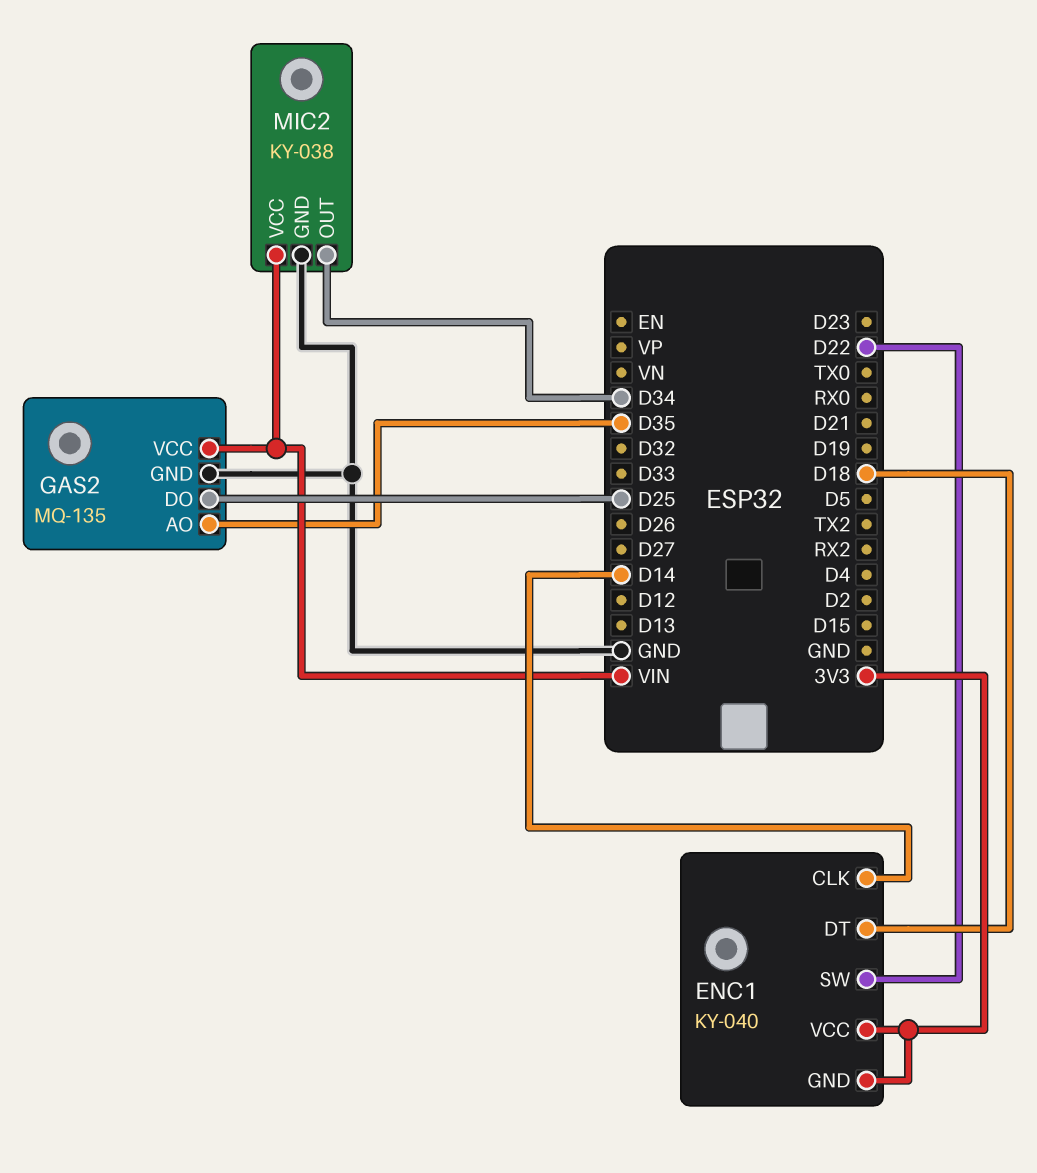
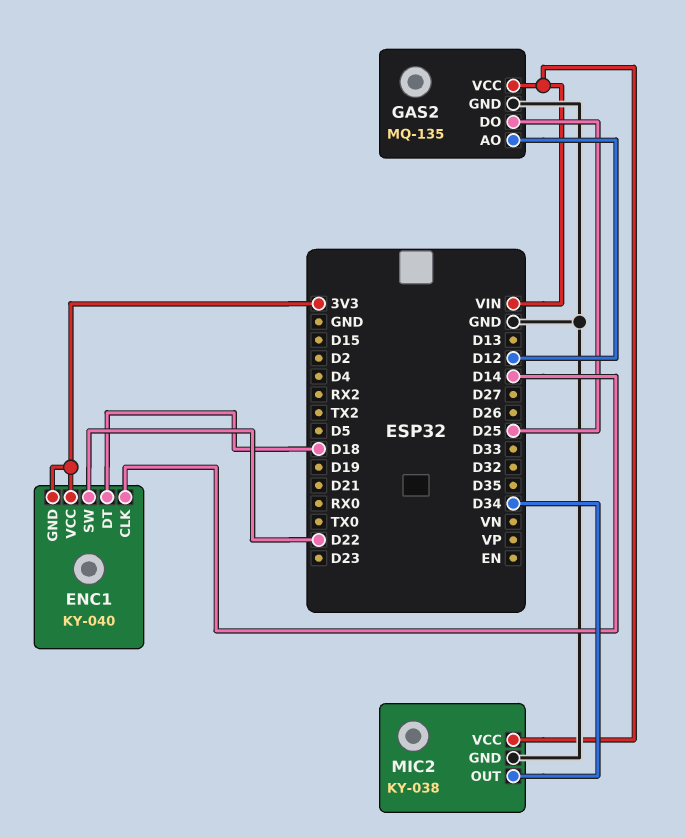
GAS2 pin AO: D35 -> D12

